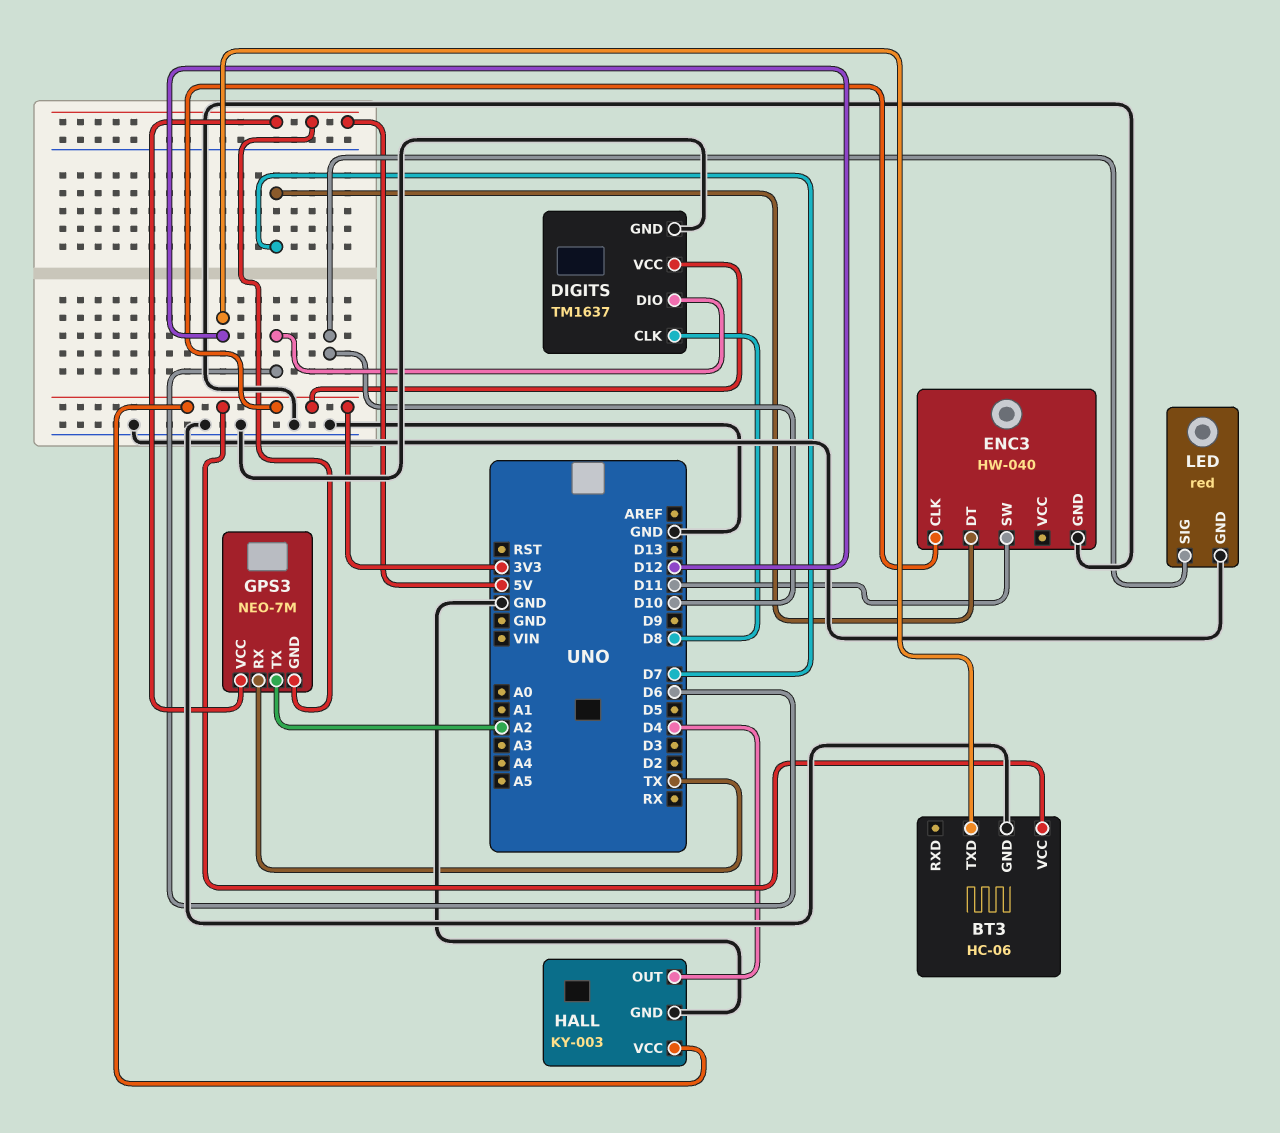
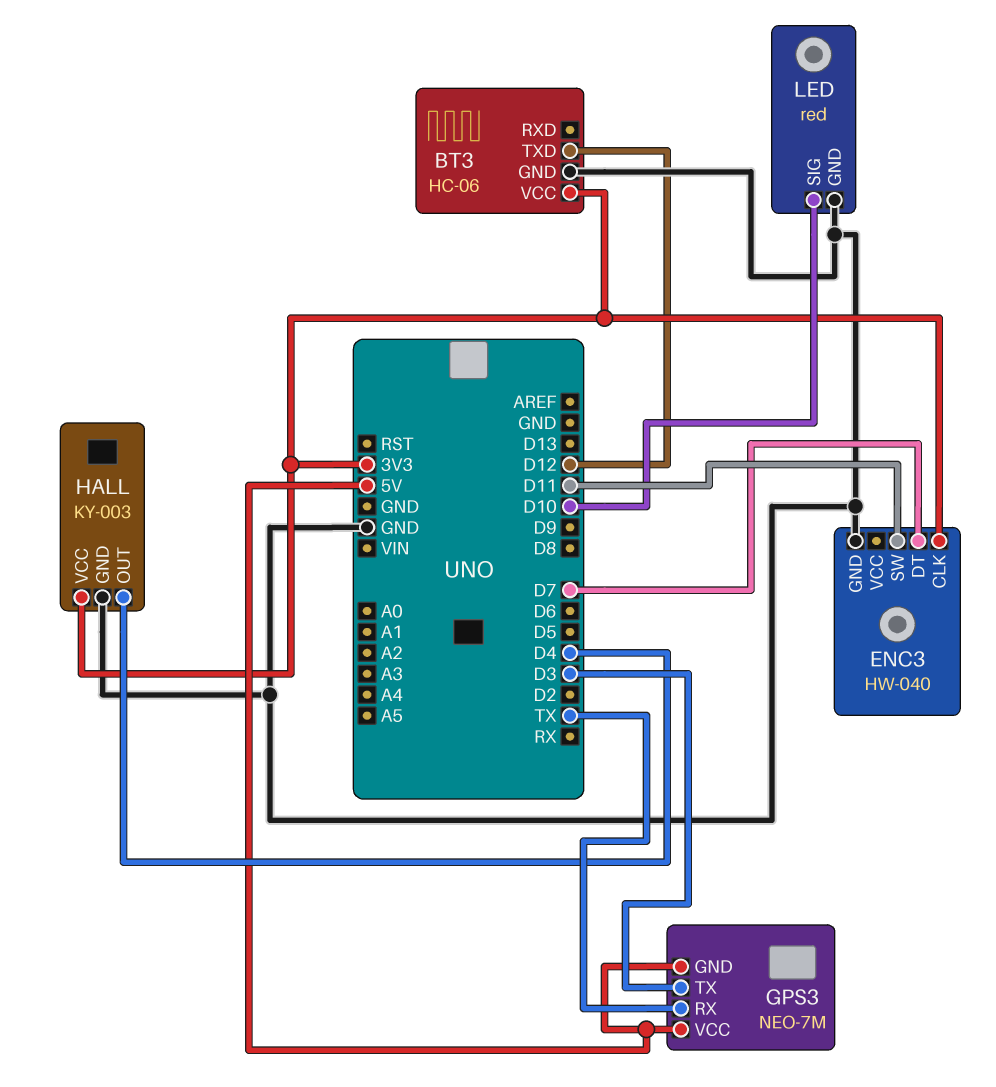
DIGITS: TM1637 -> none
DIGITS pin CLK: D8 -> none
DIGITS pin DIO: D6 -> none
DIGITS pin GND: GND -> none
DIGITS pin VCC: 3V3 -> none
GPS3 pin TX: A2 -> D3

